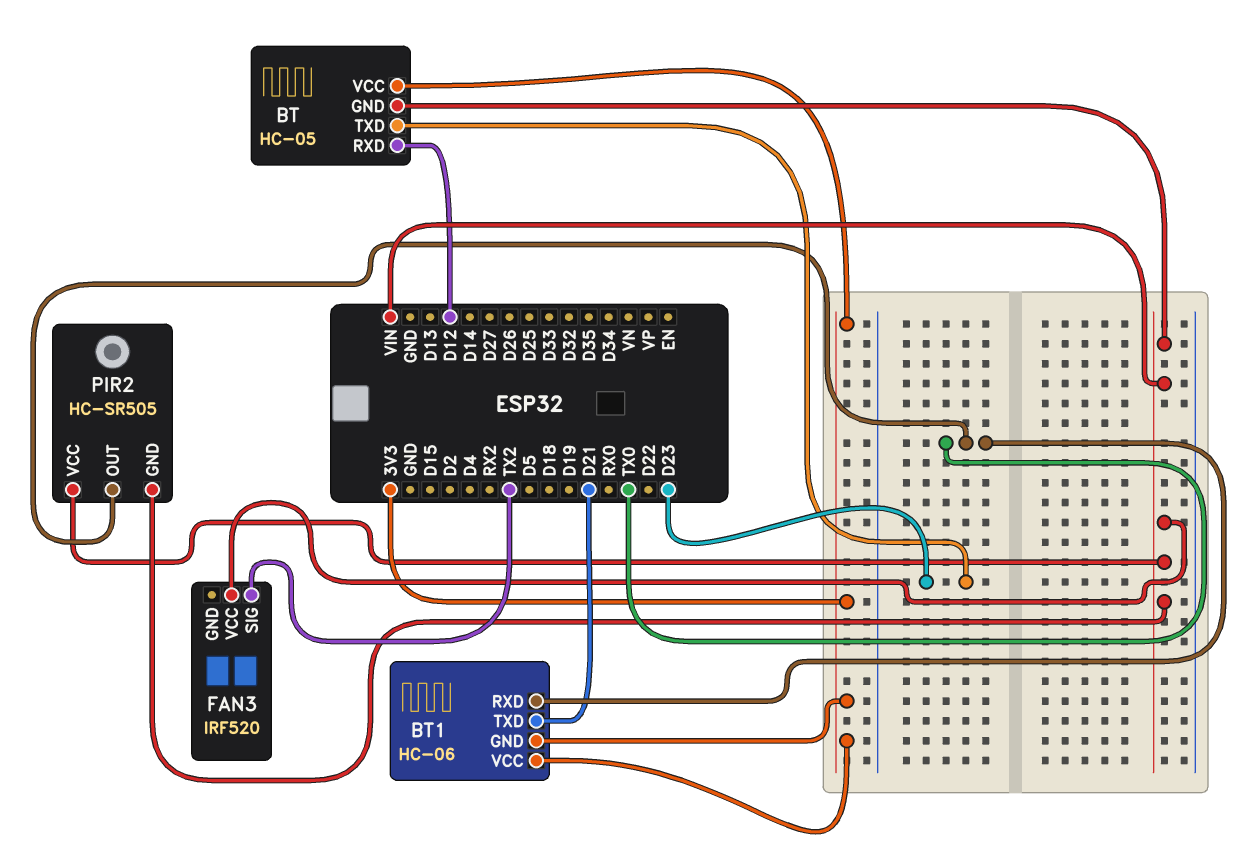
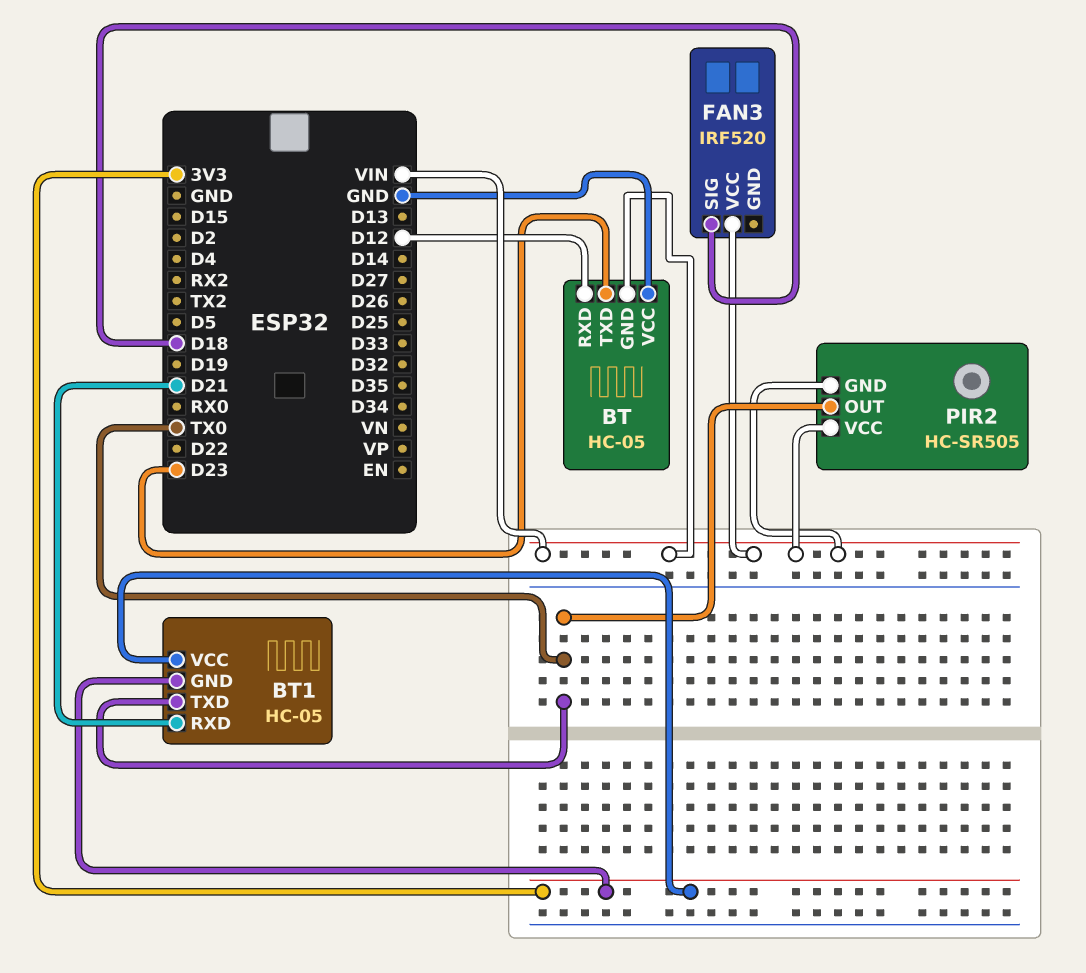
BT pin VCC: 3V3 -> GND
BT1: HC-06 -> HC-05
BT1 pin RXD: TX0 -> D21
BT1 pin TXD: D21 -> TX0
FAN3 pin SIG: TX2 -> D18

